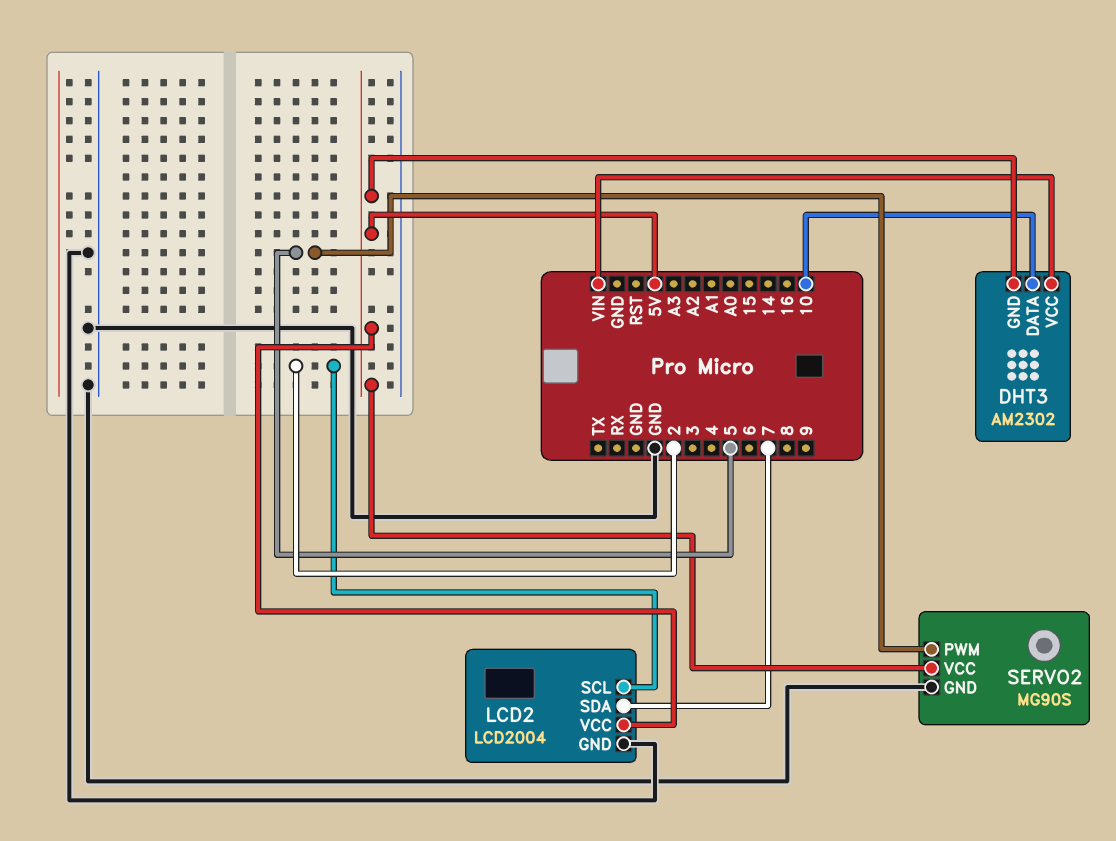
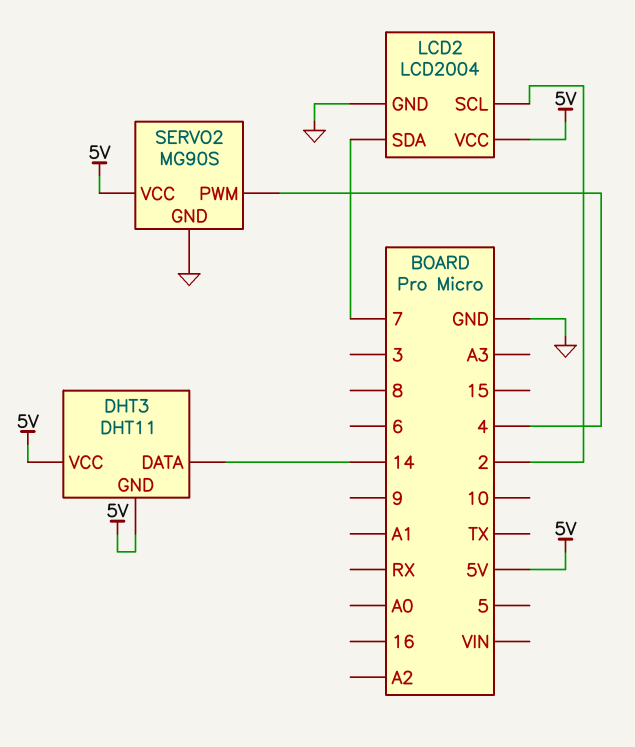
DHT3: AM2302 -> DHT11
DHT3 pin DATA: 10 -> 14
DHT3 pin VCC: VIN -> 5V
SERVO2 pin PWM: 5 -> 4

